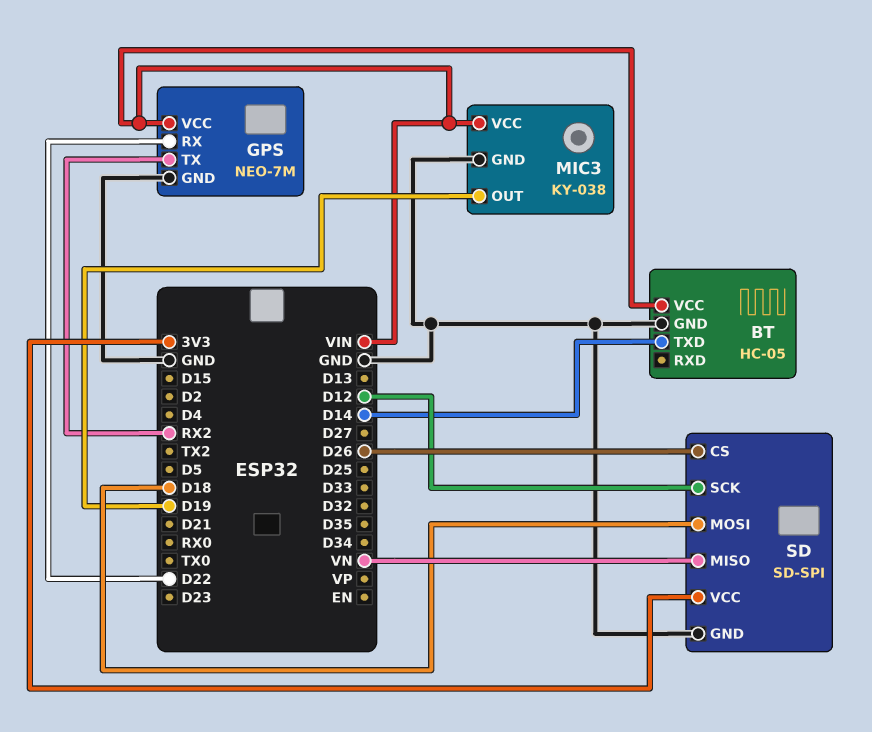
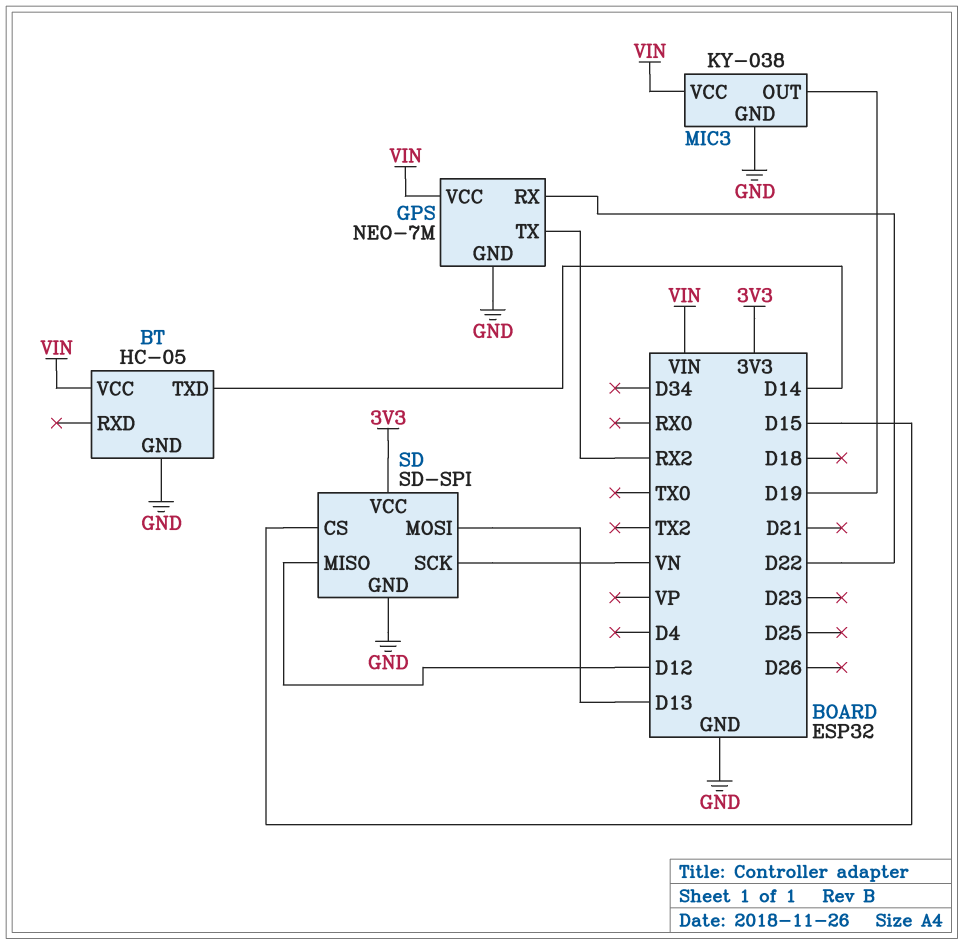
SD pin CS: D26 -> D15
SD pin MISO: VN -> D12
SD pin MOSI: D18 -> D13
SD pin SCK: D12 -> VN

